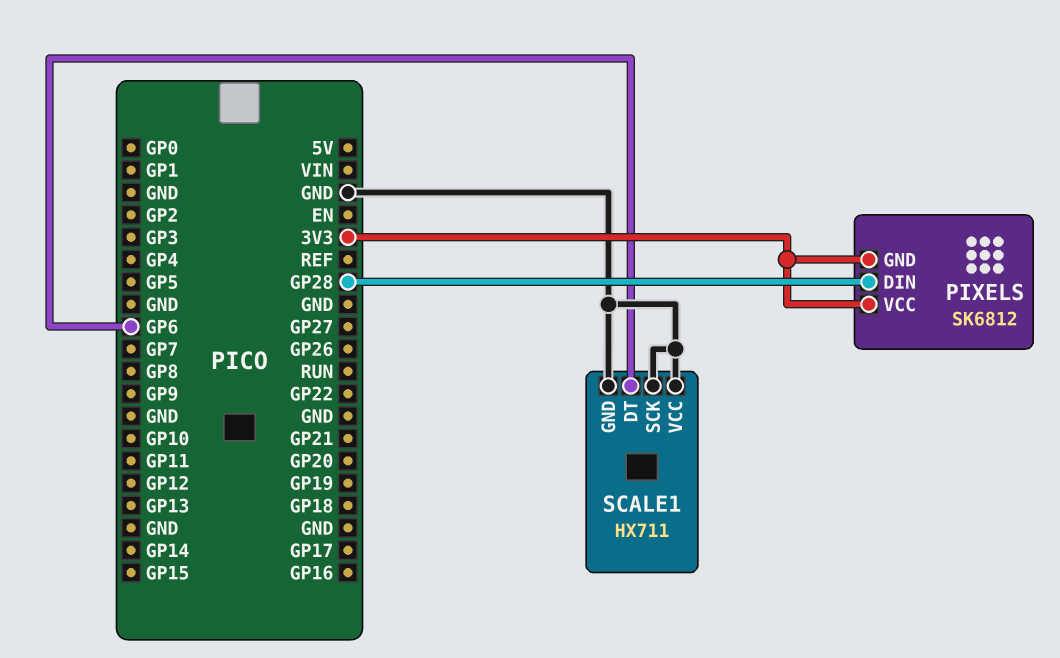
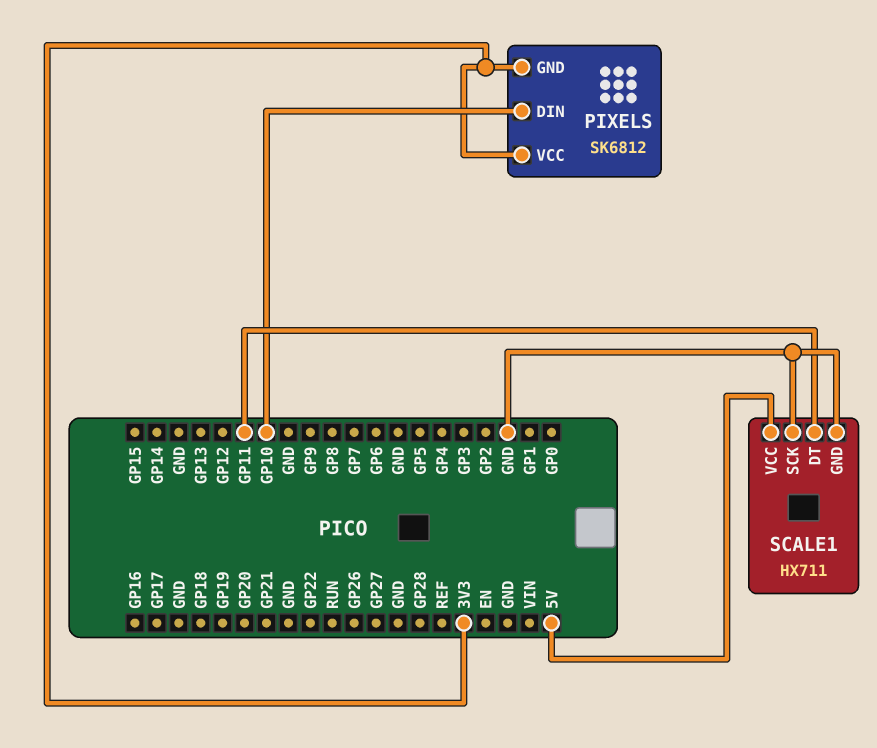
PIXELS pin DIN: GP28 -> GP10
SCALE1 pin DT: GP6 -> GP11
SCALE1 pin VCC: GND -> 5V

